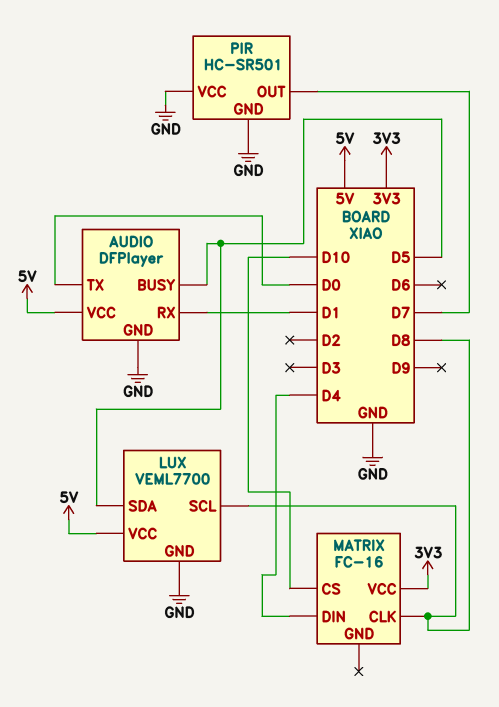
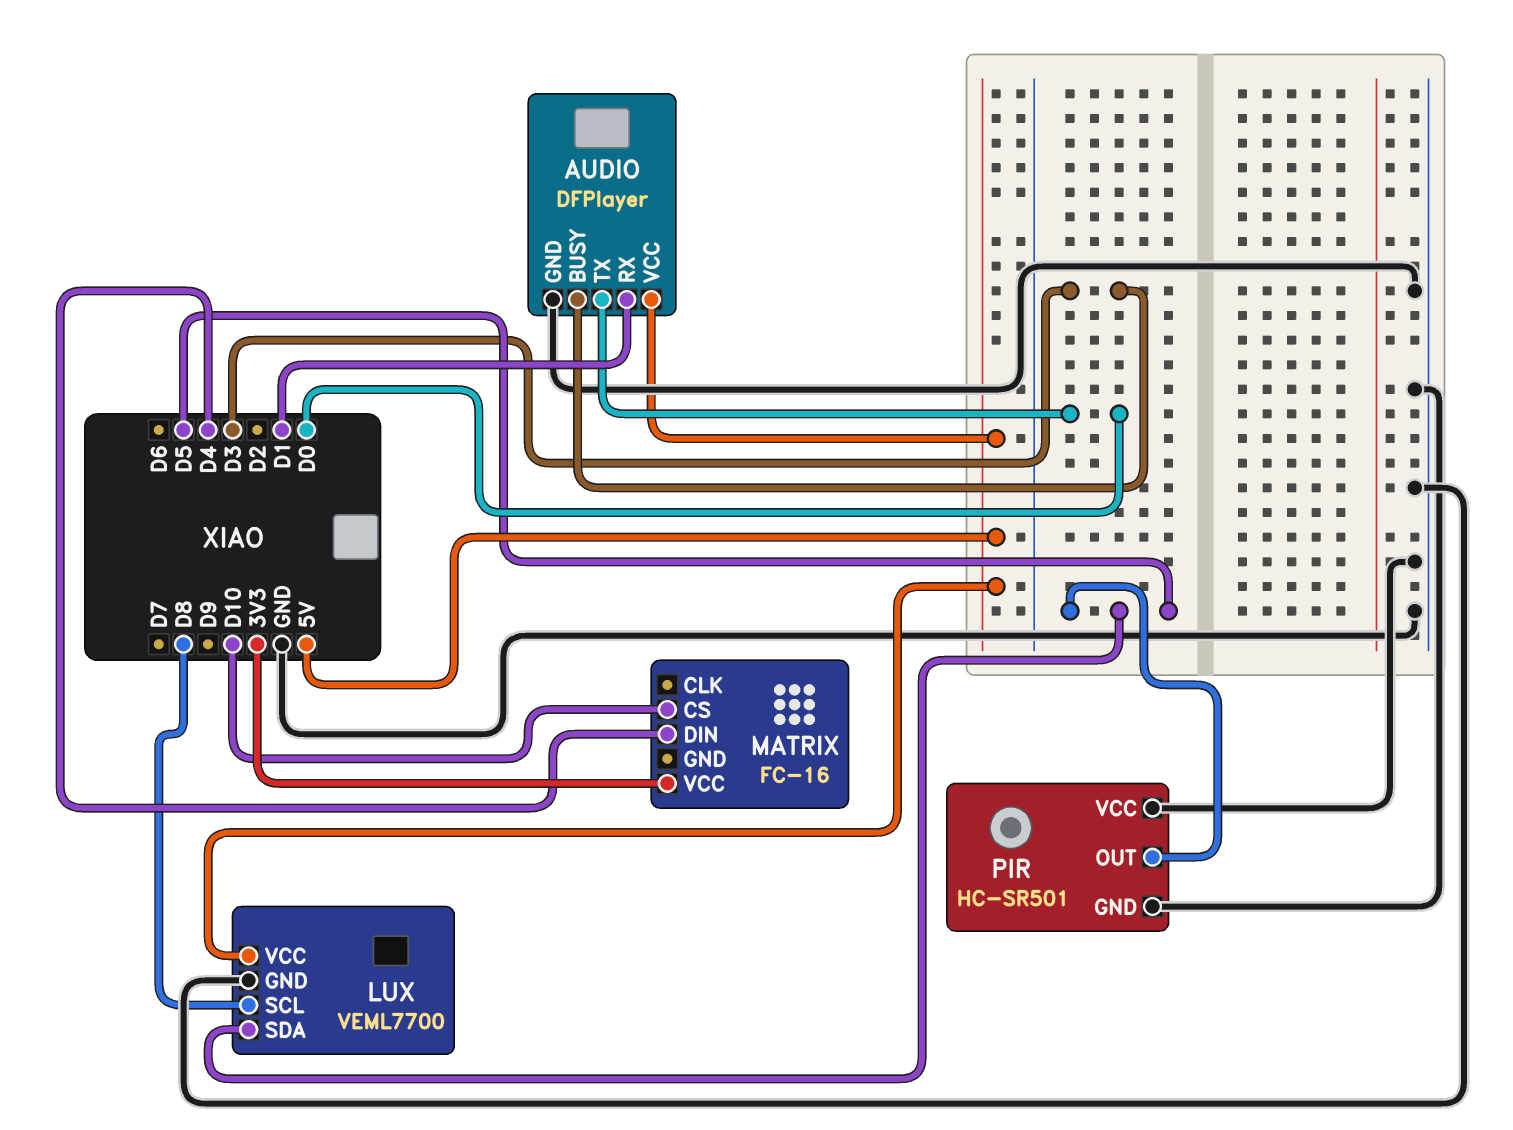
AUDIO pin BUSY: D5 -> D3
MATRIX pin CLK: D8 -> none
PIR pin OUT: D7 -> D5

